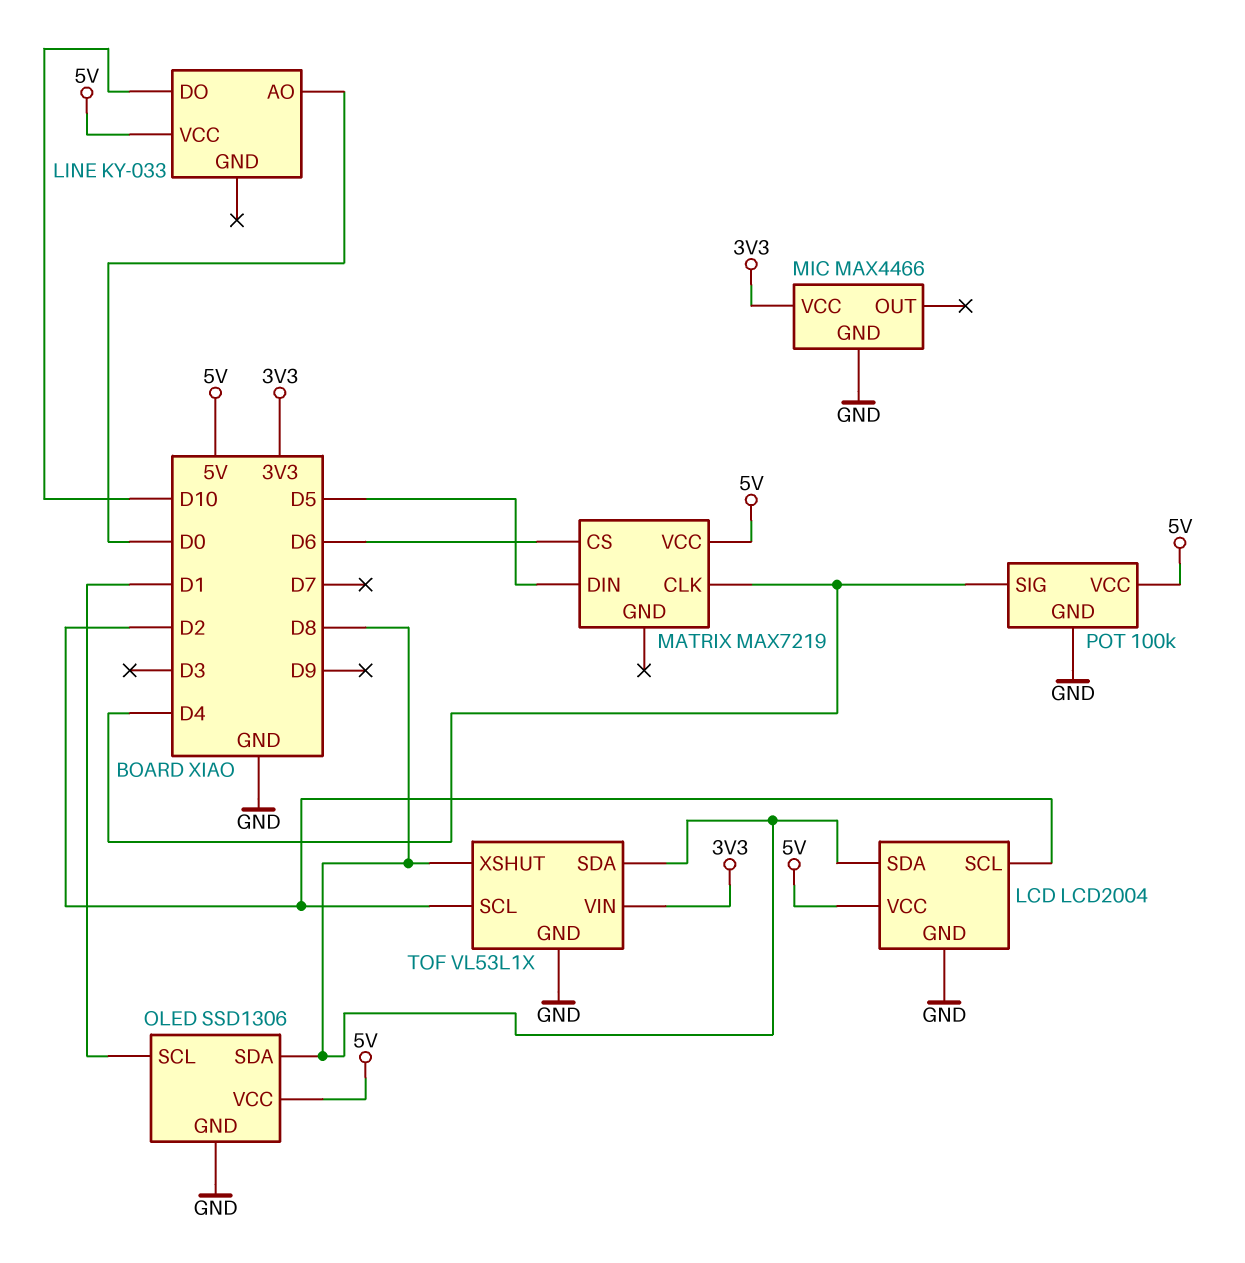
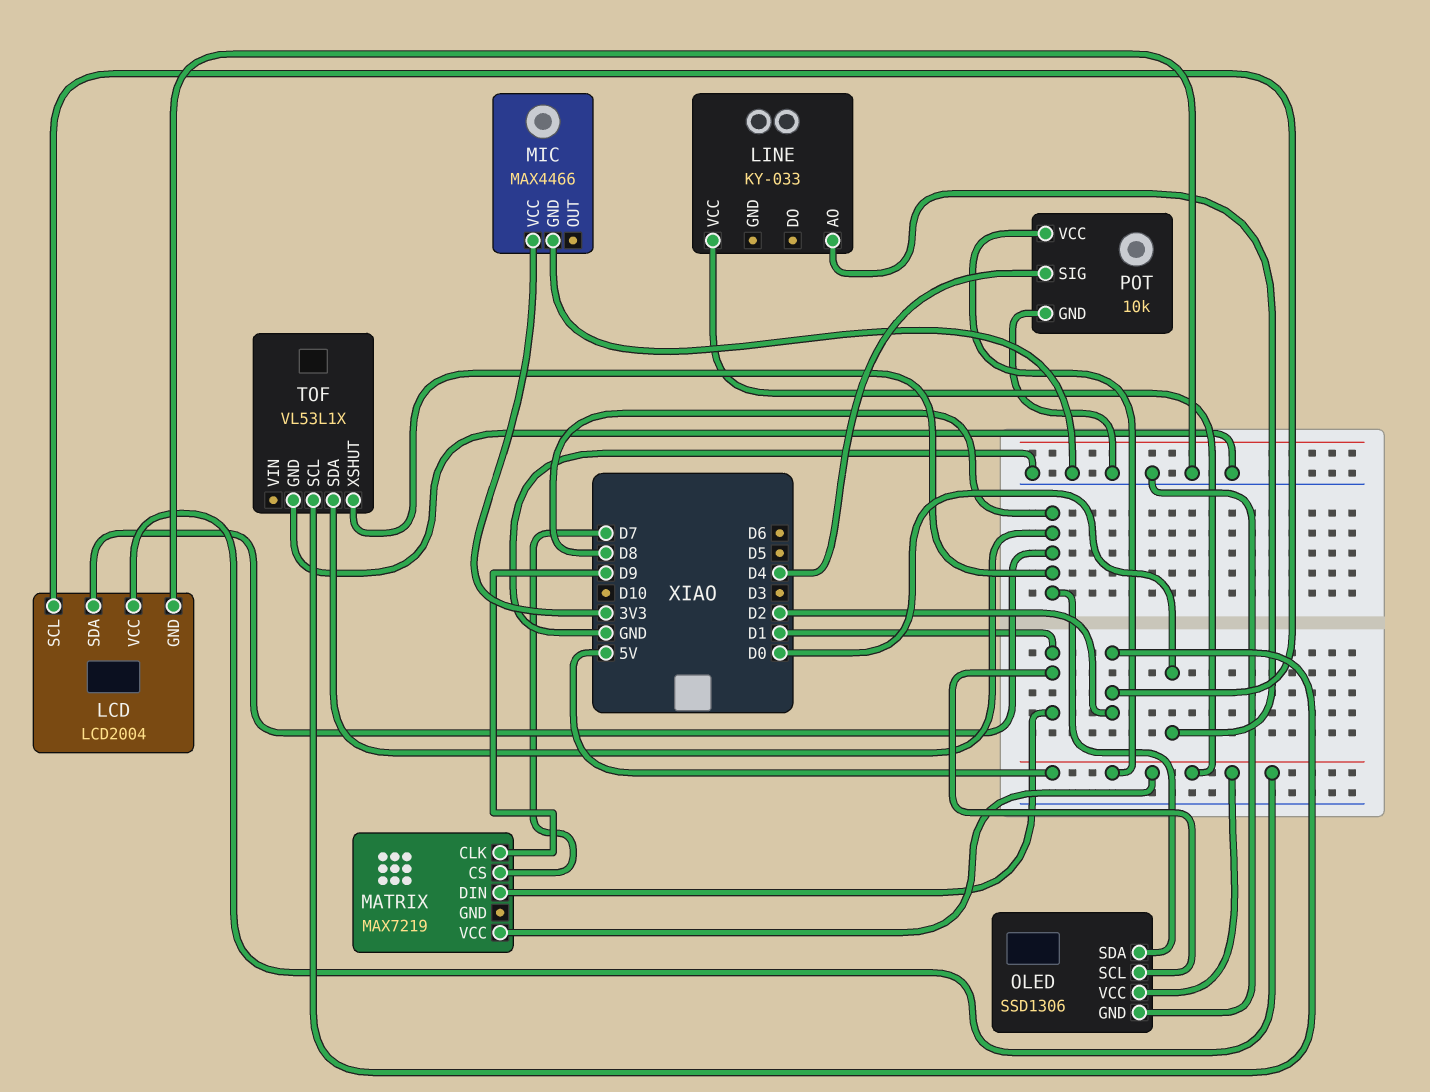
LINE pin DO: D10 -> none
MATRIX pin CLK: D4 -> D9
MATRIX pin CS: D6 -> D7
MATRIX pin DIN: D5 -> D1
POT: 100k -> 10k
TOF pin VIN: 3V3 -> none

